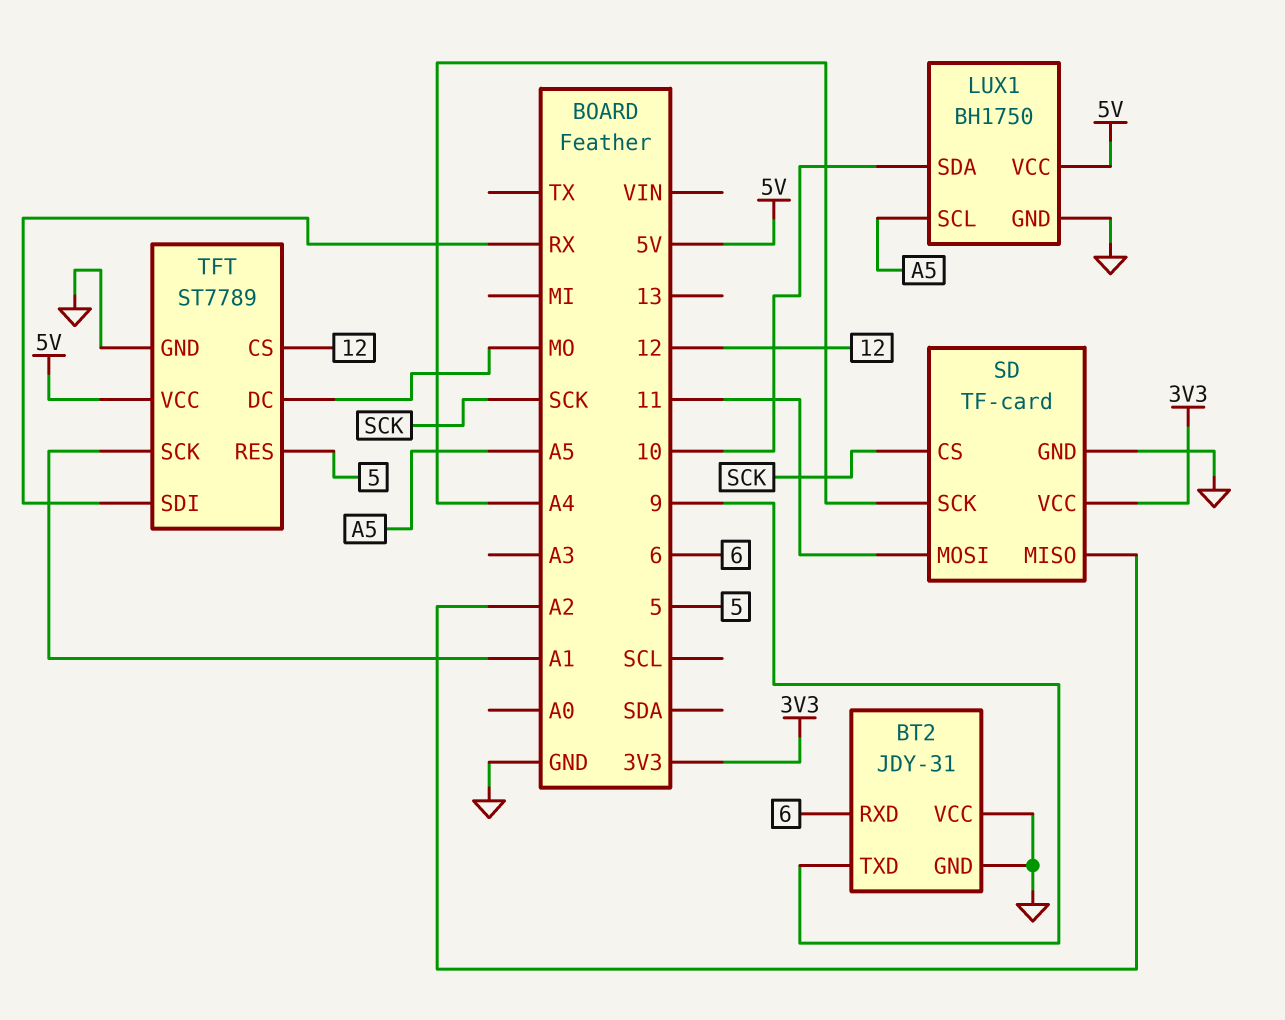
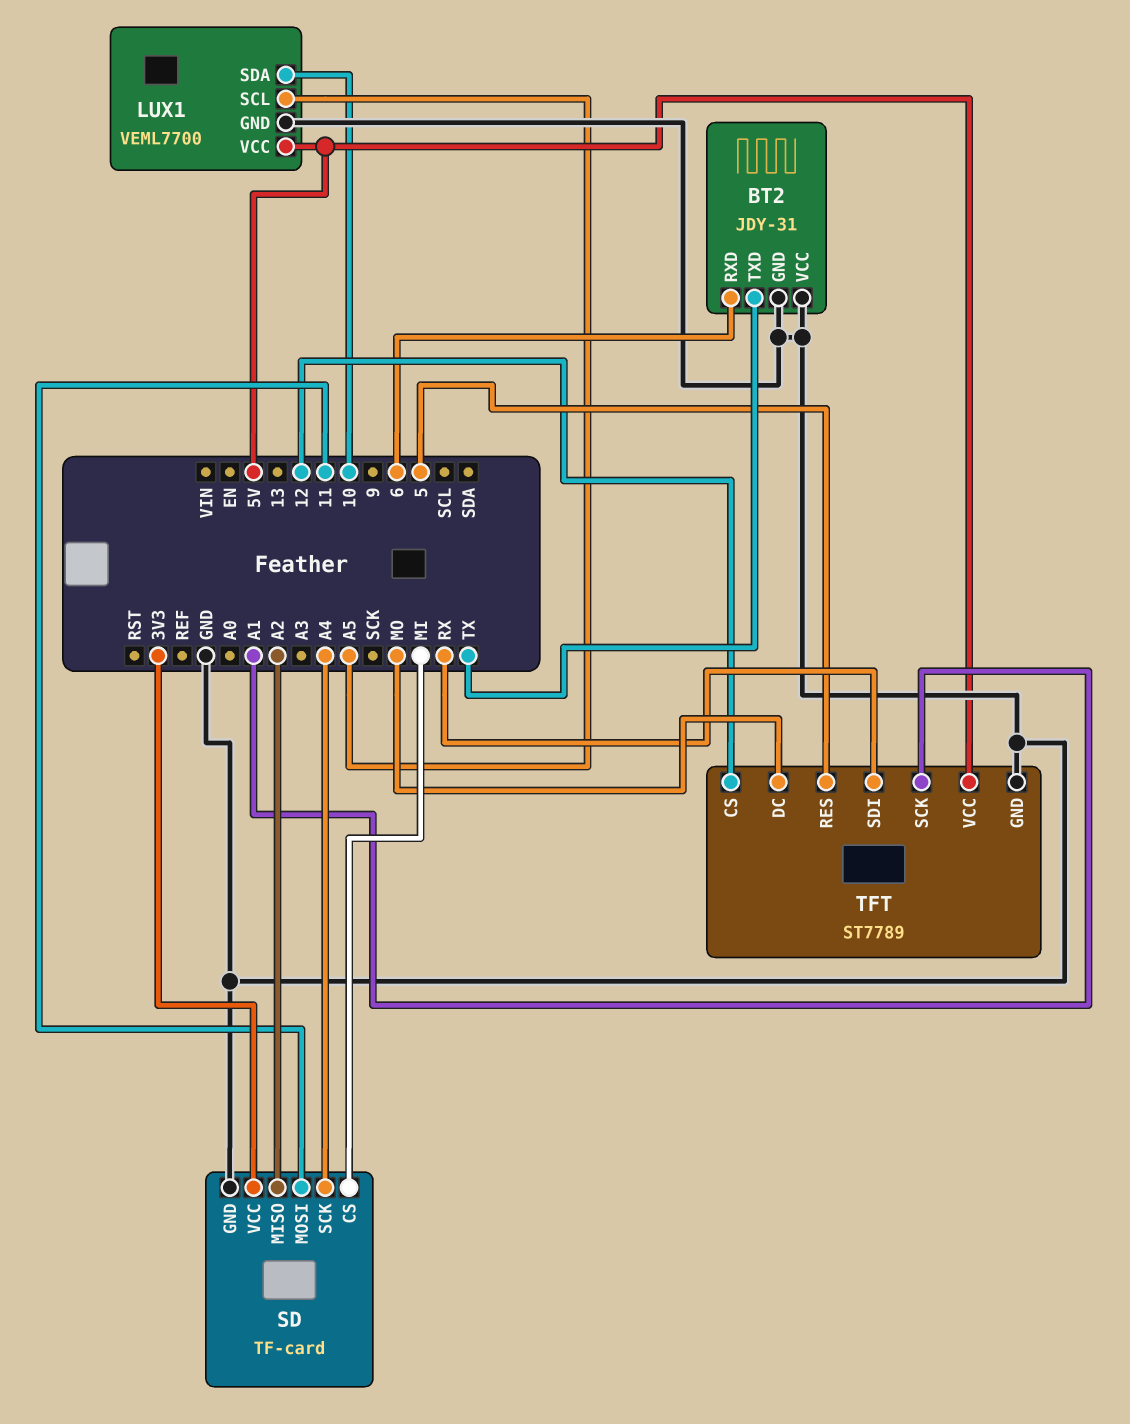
BT2 pin TXD: 9 -> TX
LUX1: BH1750 -> VEML7700
SD pin CS: SCK -> MI

